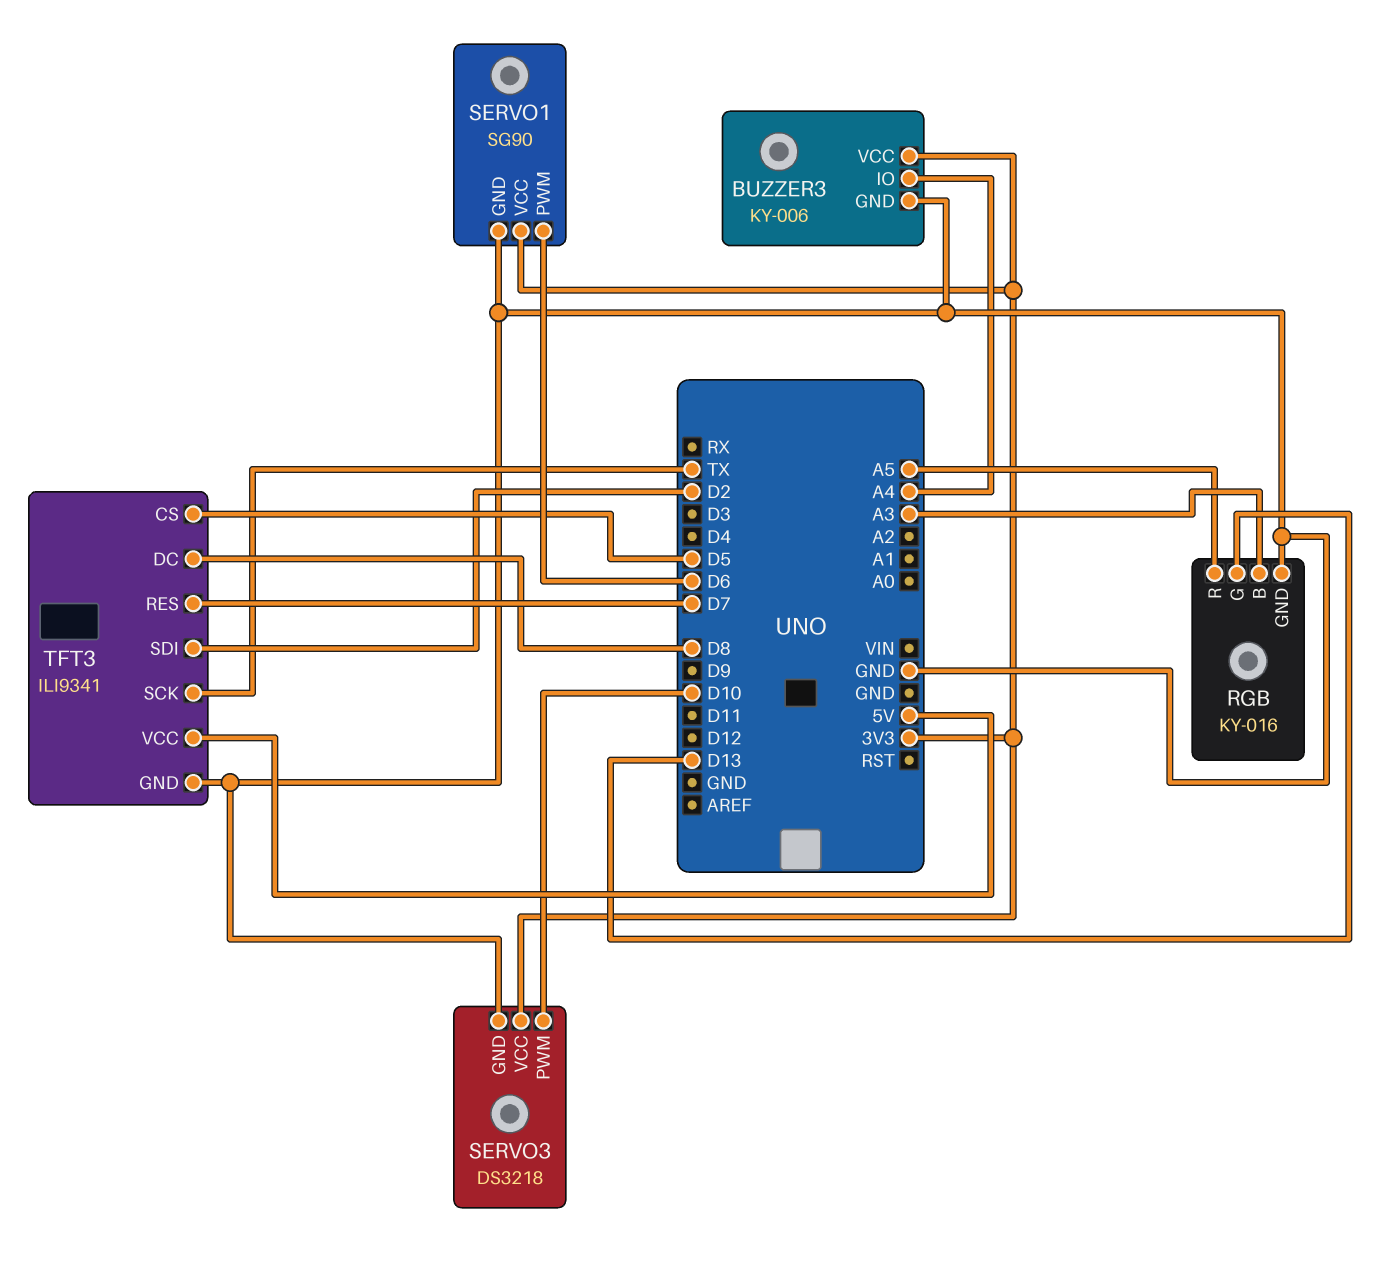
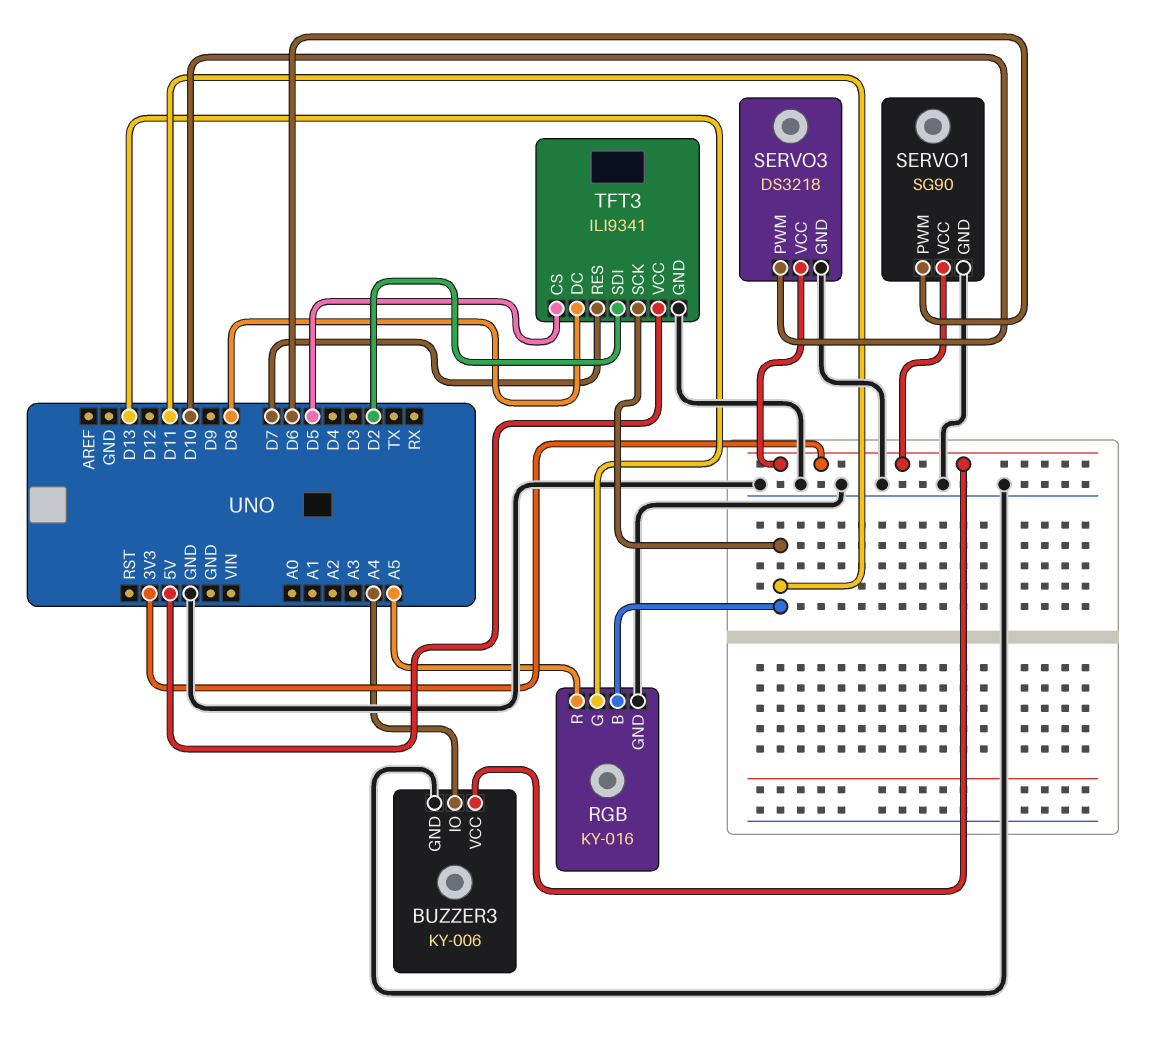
RGB pin B: A3 -> D11
TFT3 pin SCK: TX -> D11

